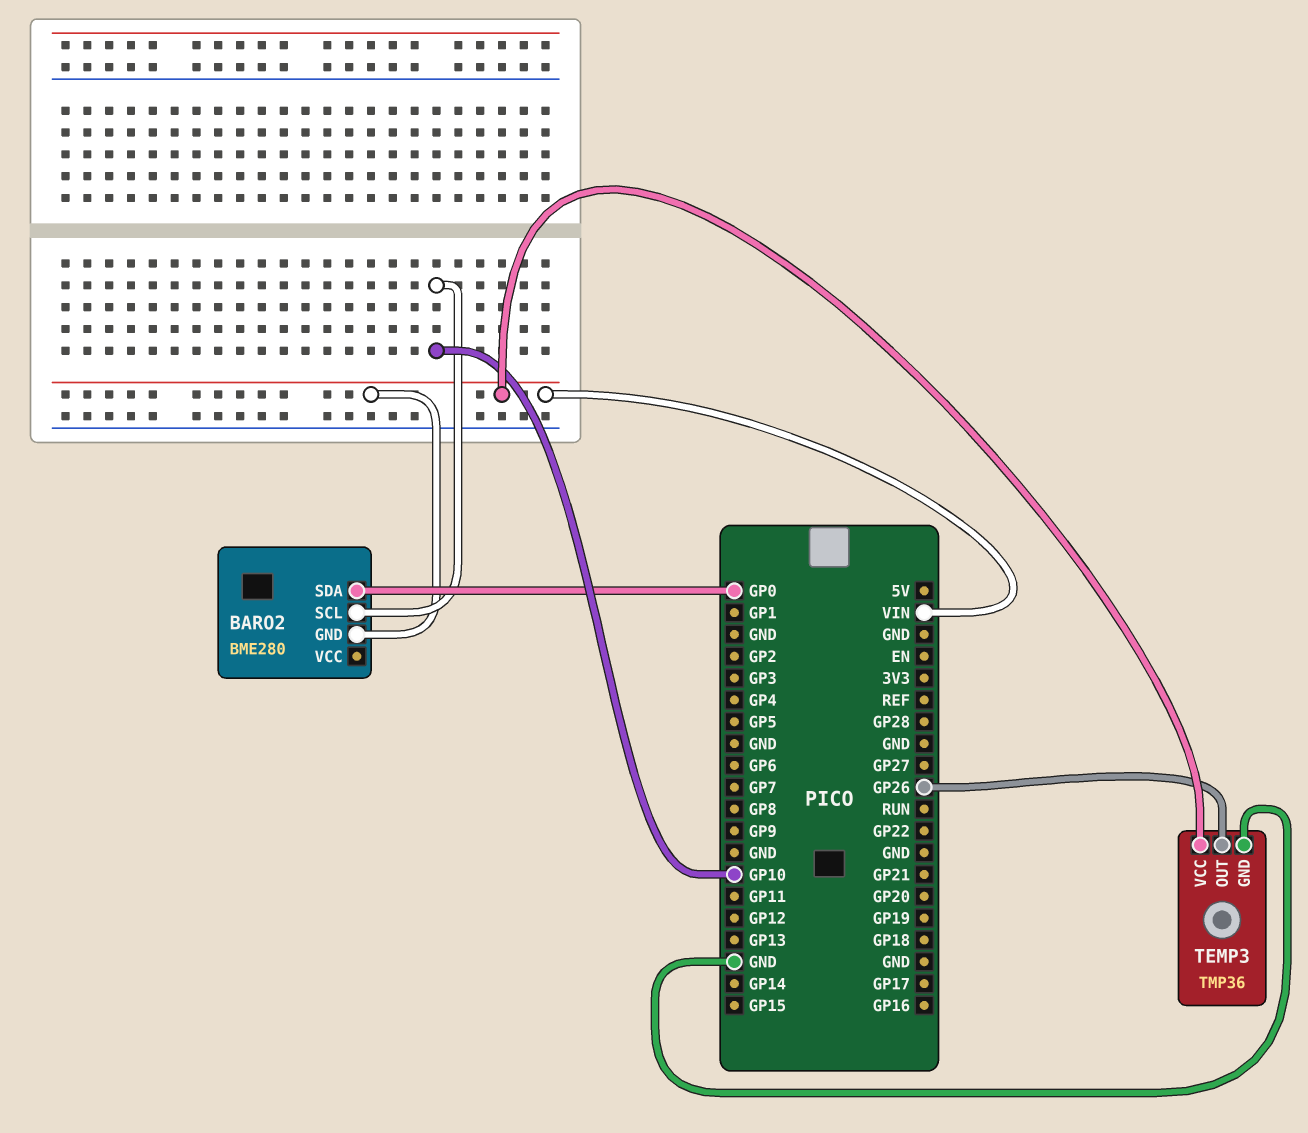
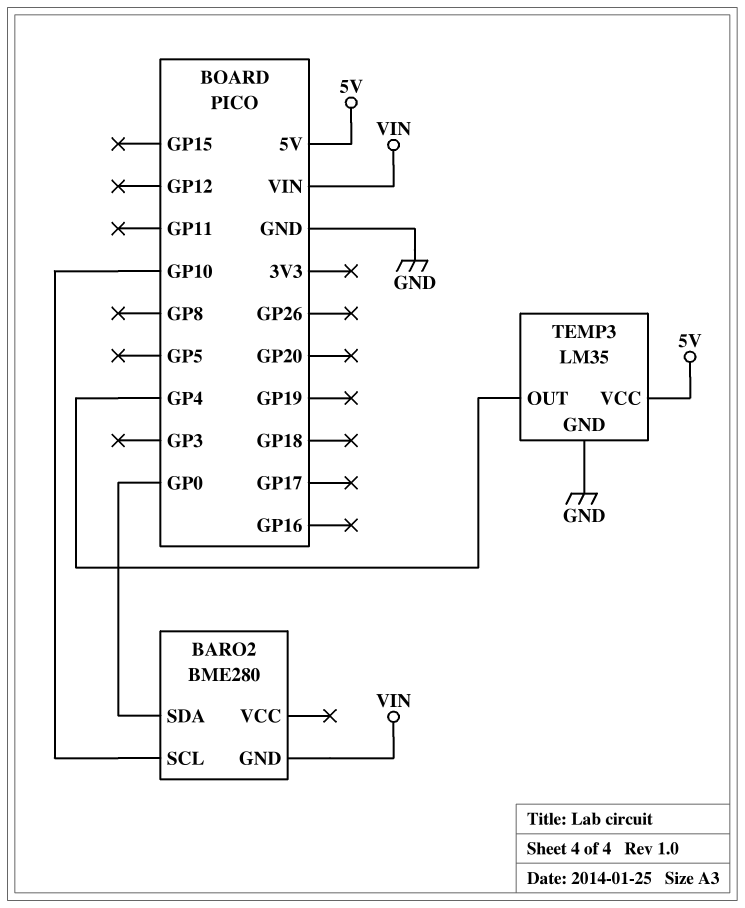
TEMP3: TMP36 -> LM35
TEMP3 pin OUT: GP26 -> GP4
TEMP3 pin VCC: VIN -> 5V

